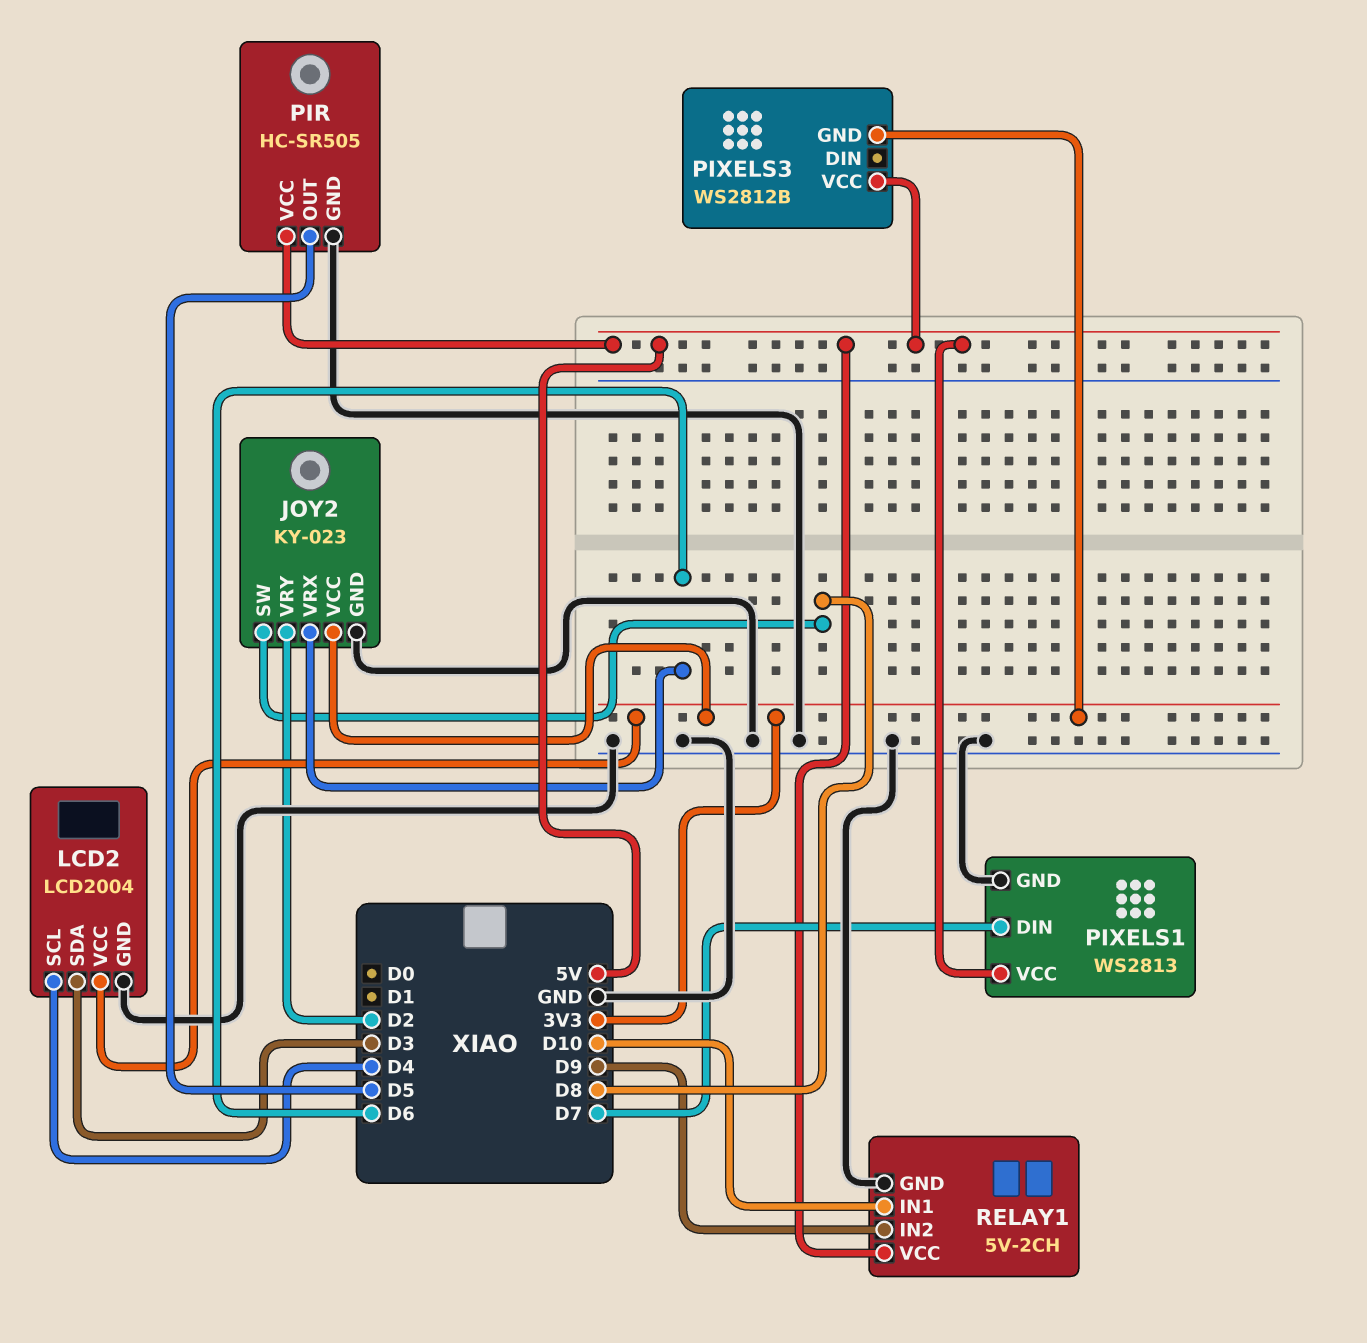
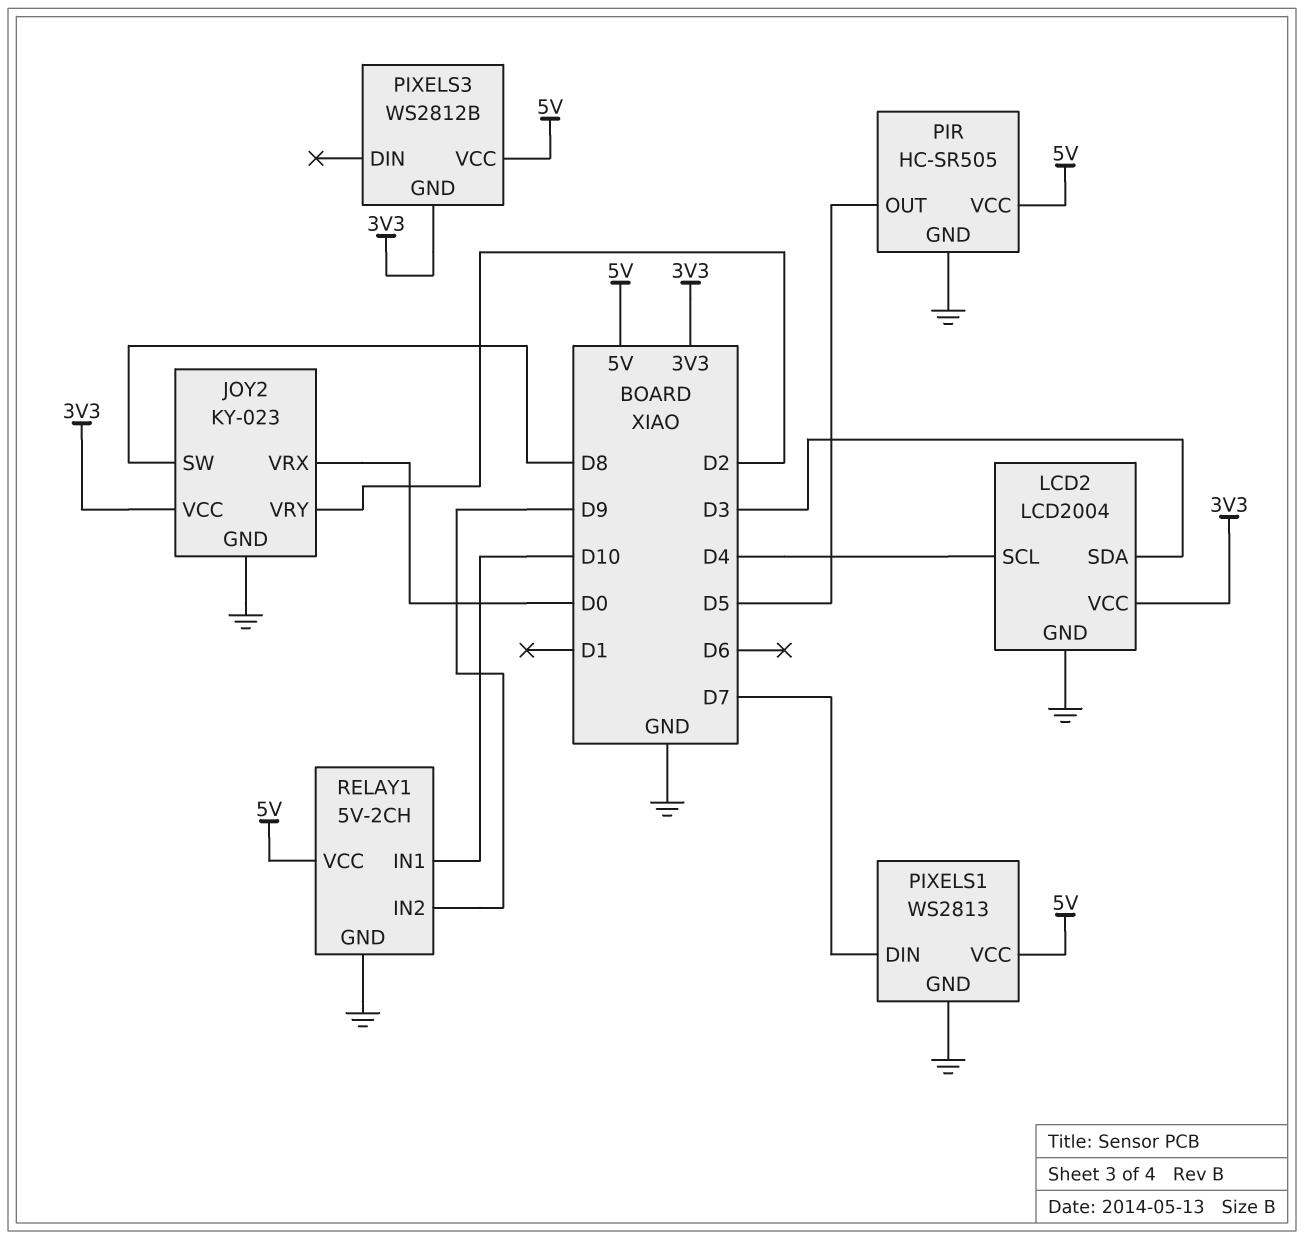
JOY2 pin VRX: D6 -> D0

